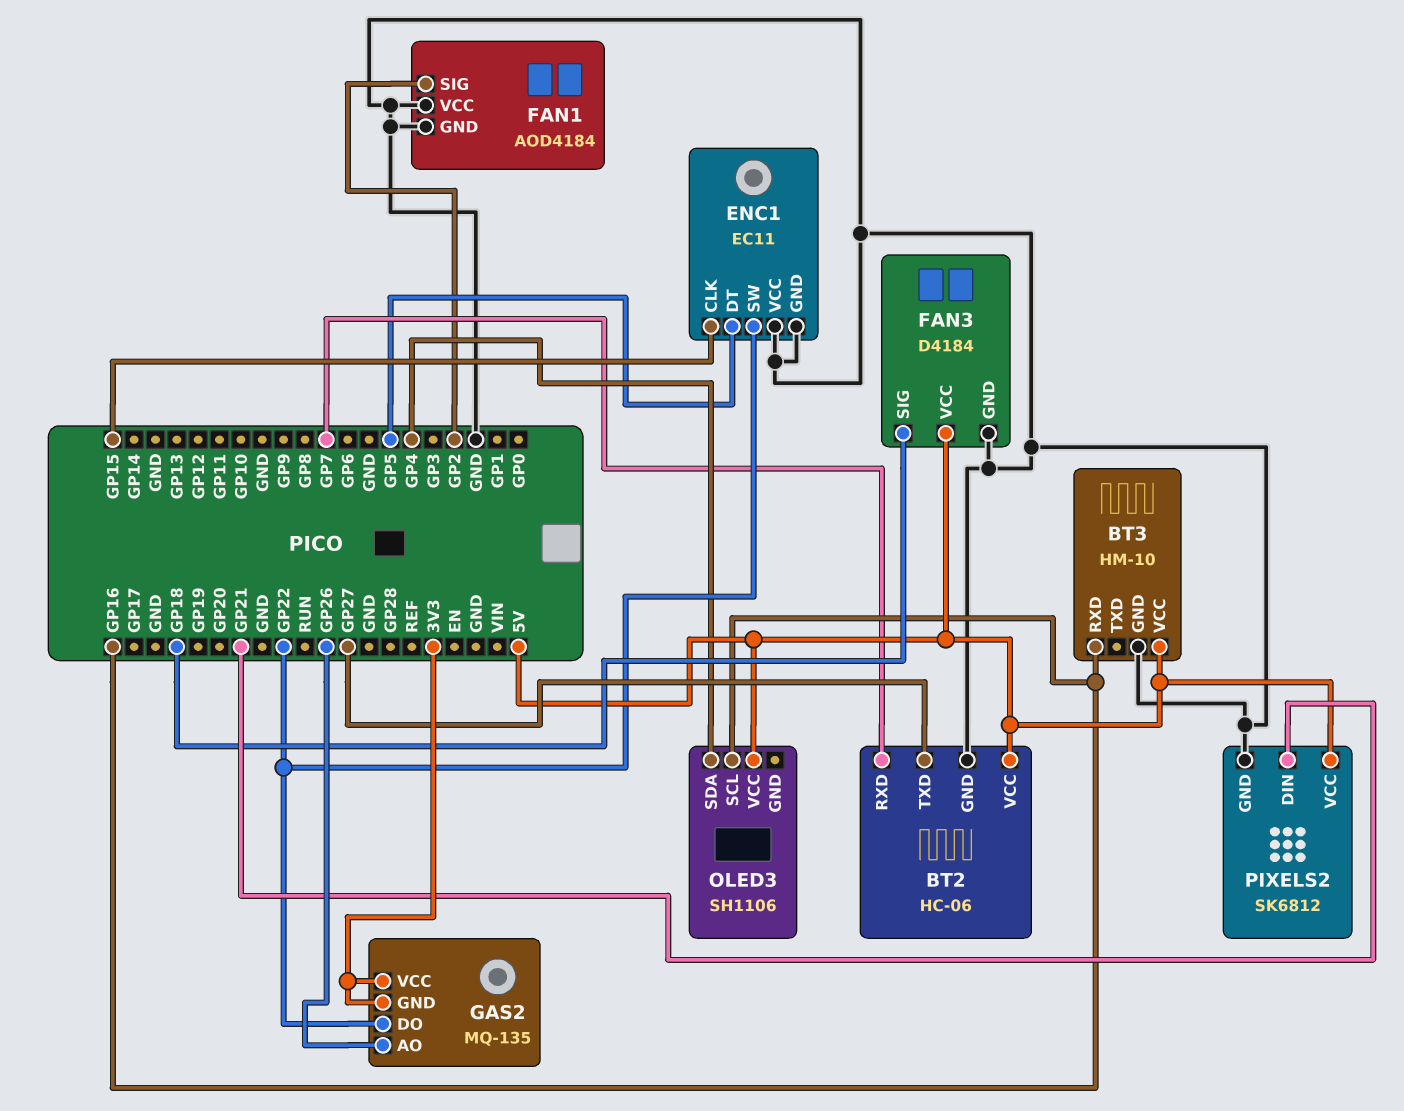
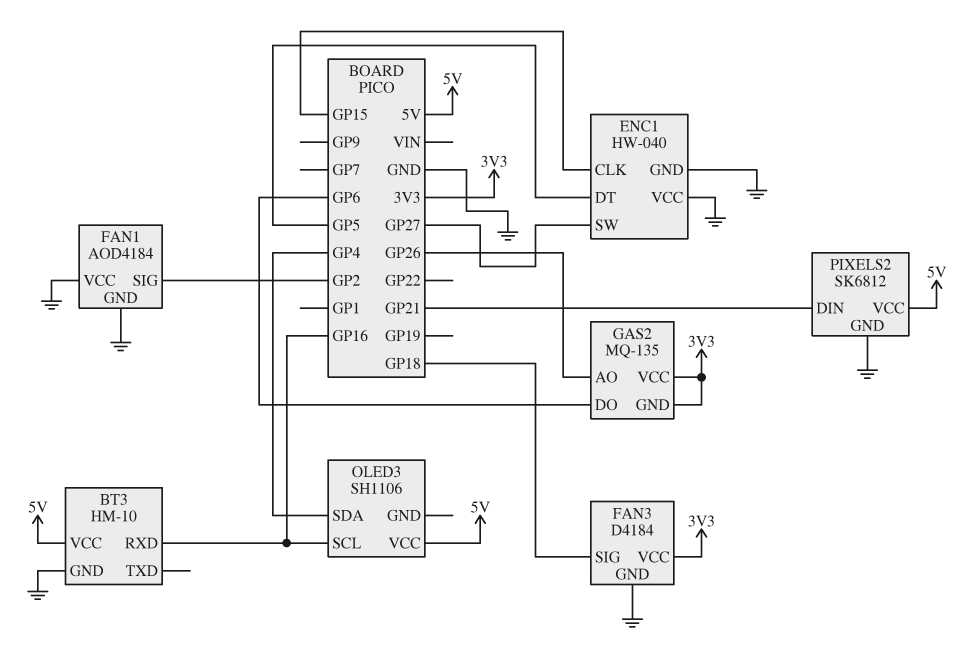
BT2: HC-06 -> none
BT2 pin GND: GND -> none
BT2 pin RXD: GP7 -> none
BT2 pin TXD: GP27 -> none
BT2 pin VCC: 5V -> none
ENC1: EC11 -> HW-040
ENC1 pin SW: GP22 -> GP27
FAN3 pin VCC: 5V -> 3V3
GAS2 pin DO: GP22 -> GP6

